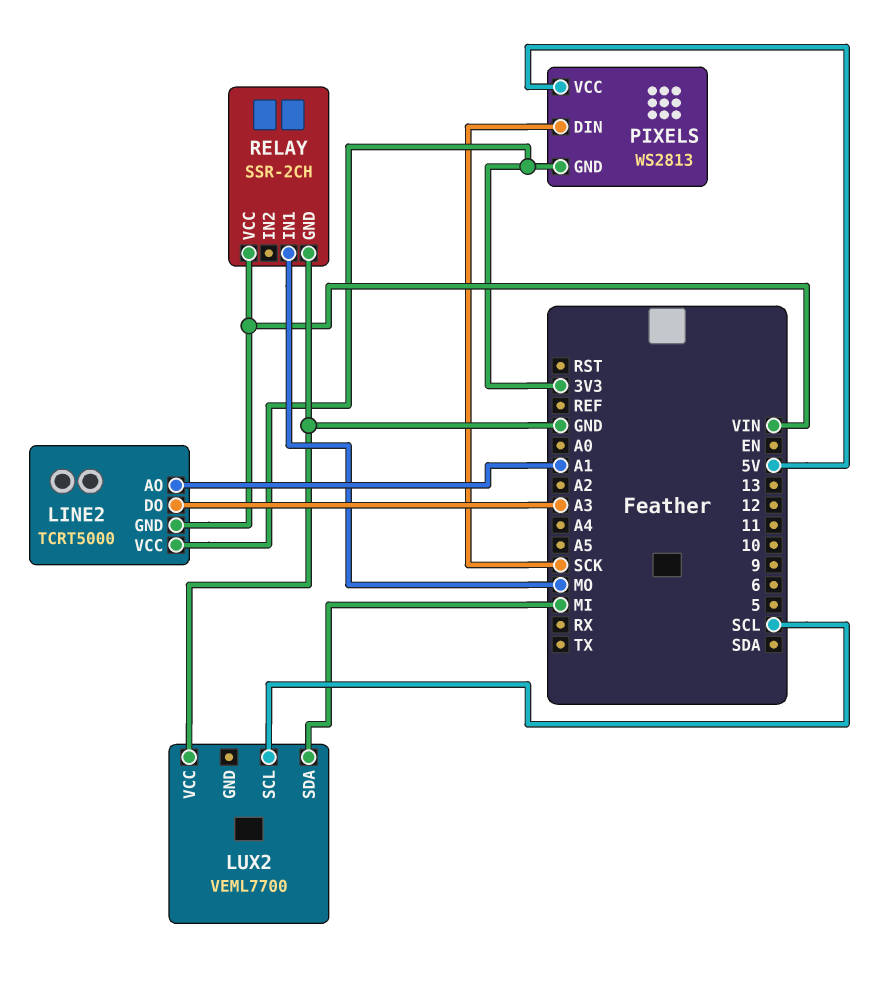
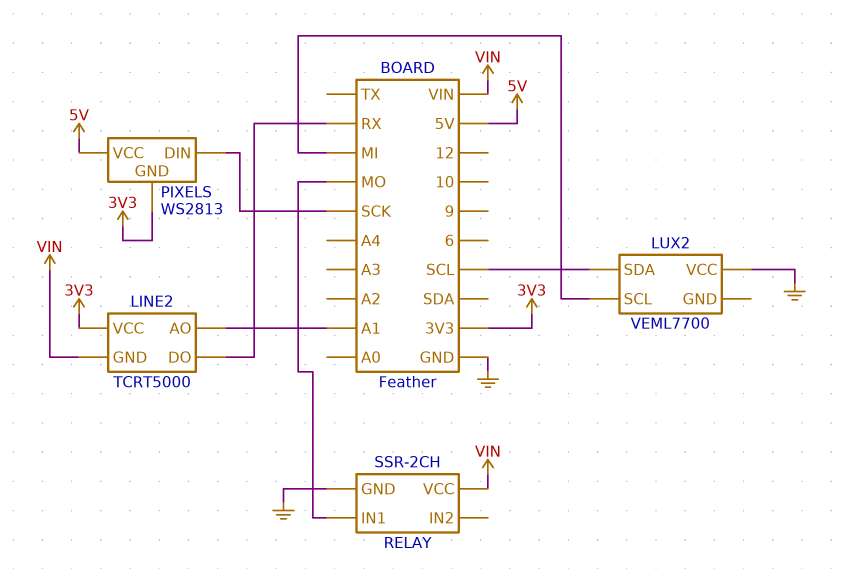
LINE2 pin DO: A3 -> RX
LUX2 pin SCL: SCL -> MI
LUX2 pin SDA: MI -> SCL

